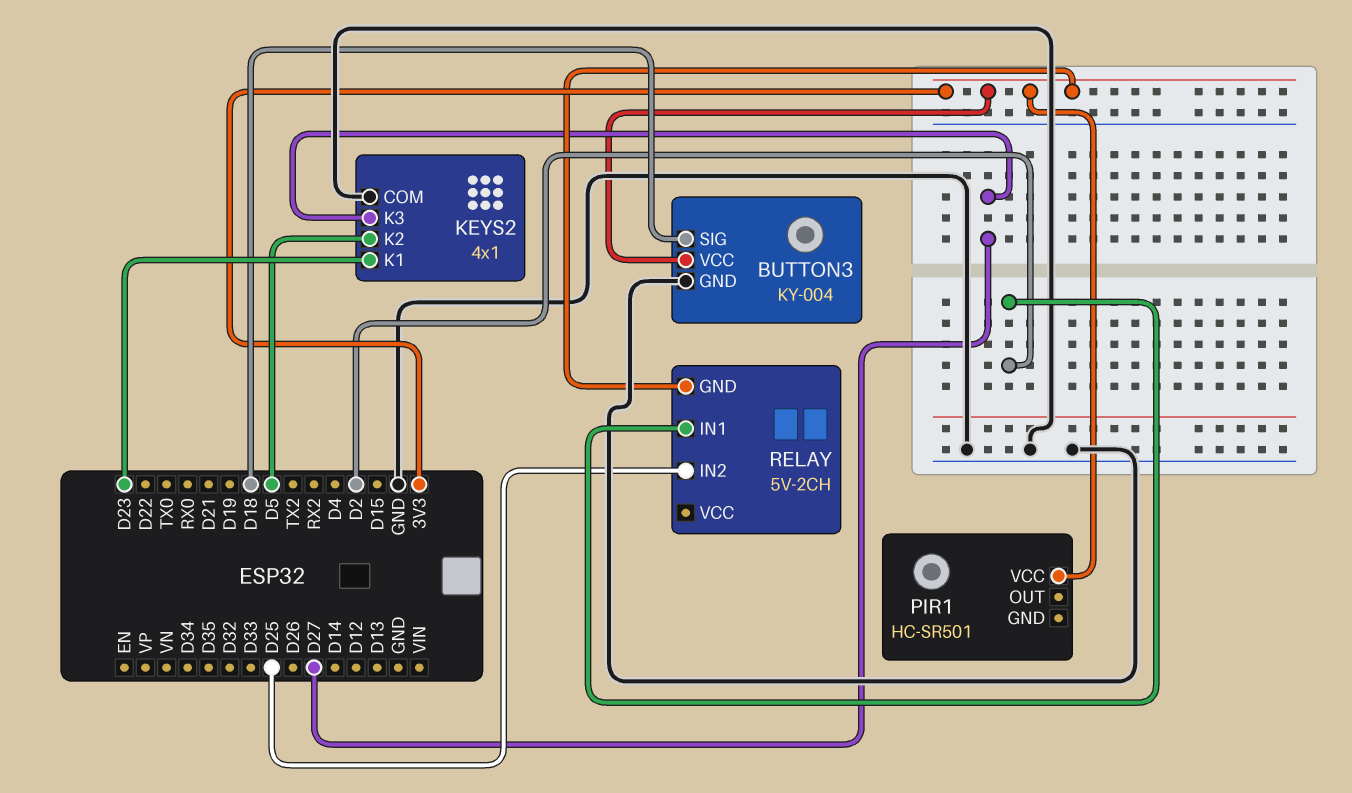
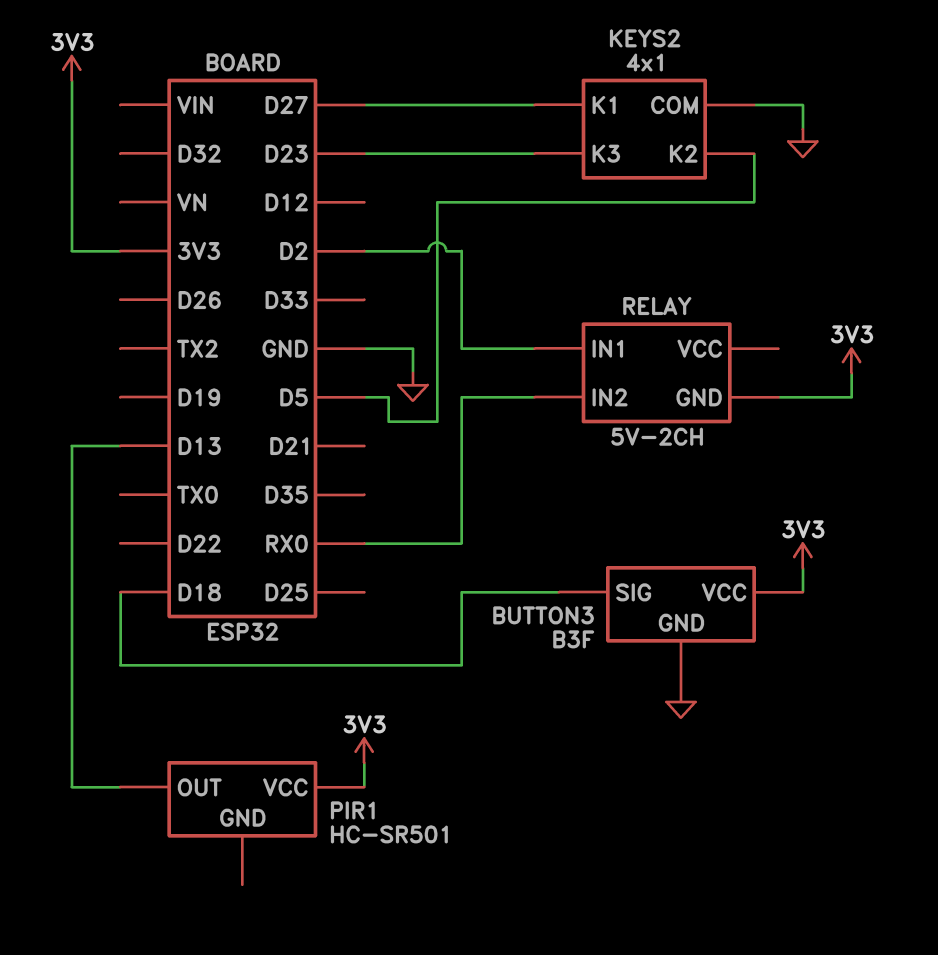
BUTTON3: KY-004 -> B3F
KEYS2 pin K1: D23 -> D27
KEYS2 pin K3: D27 -> D23
PIR1 pin OUT: none -> D13
RELAY pin IN2: D25 -> RX0

